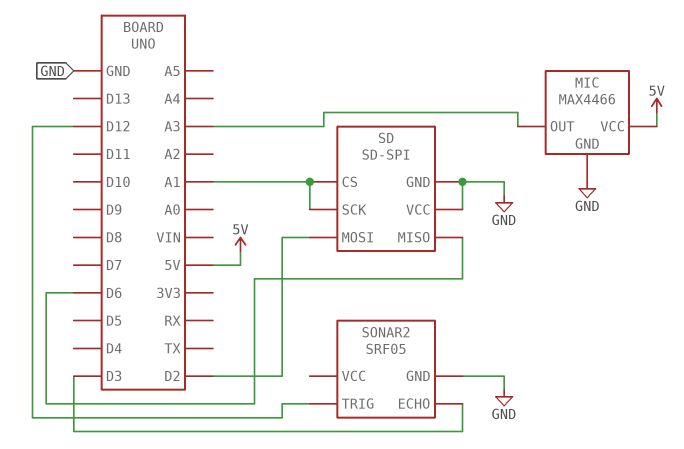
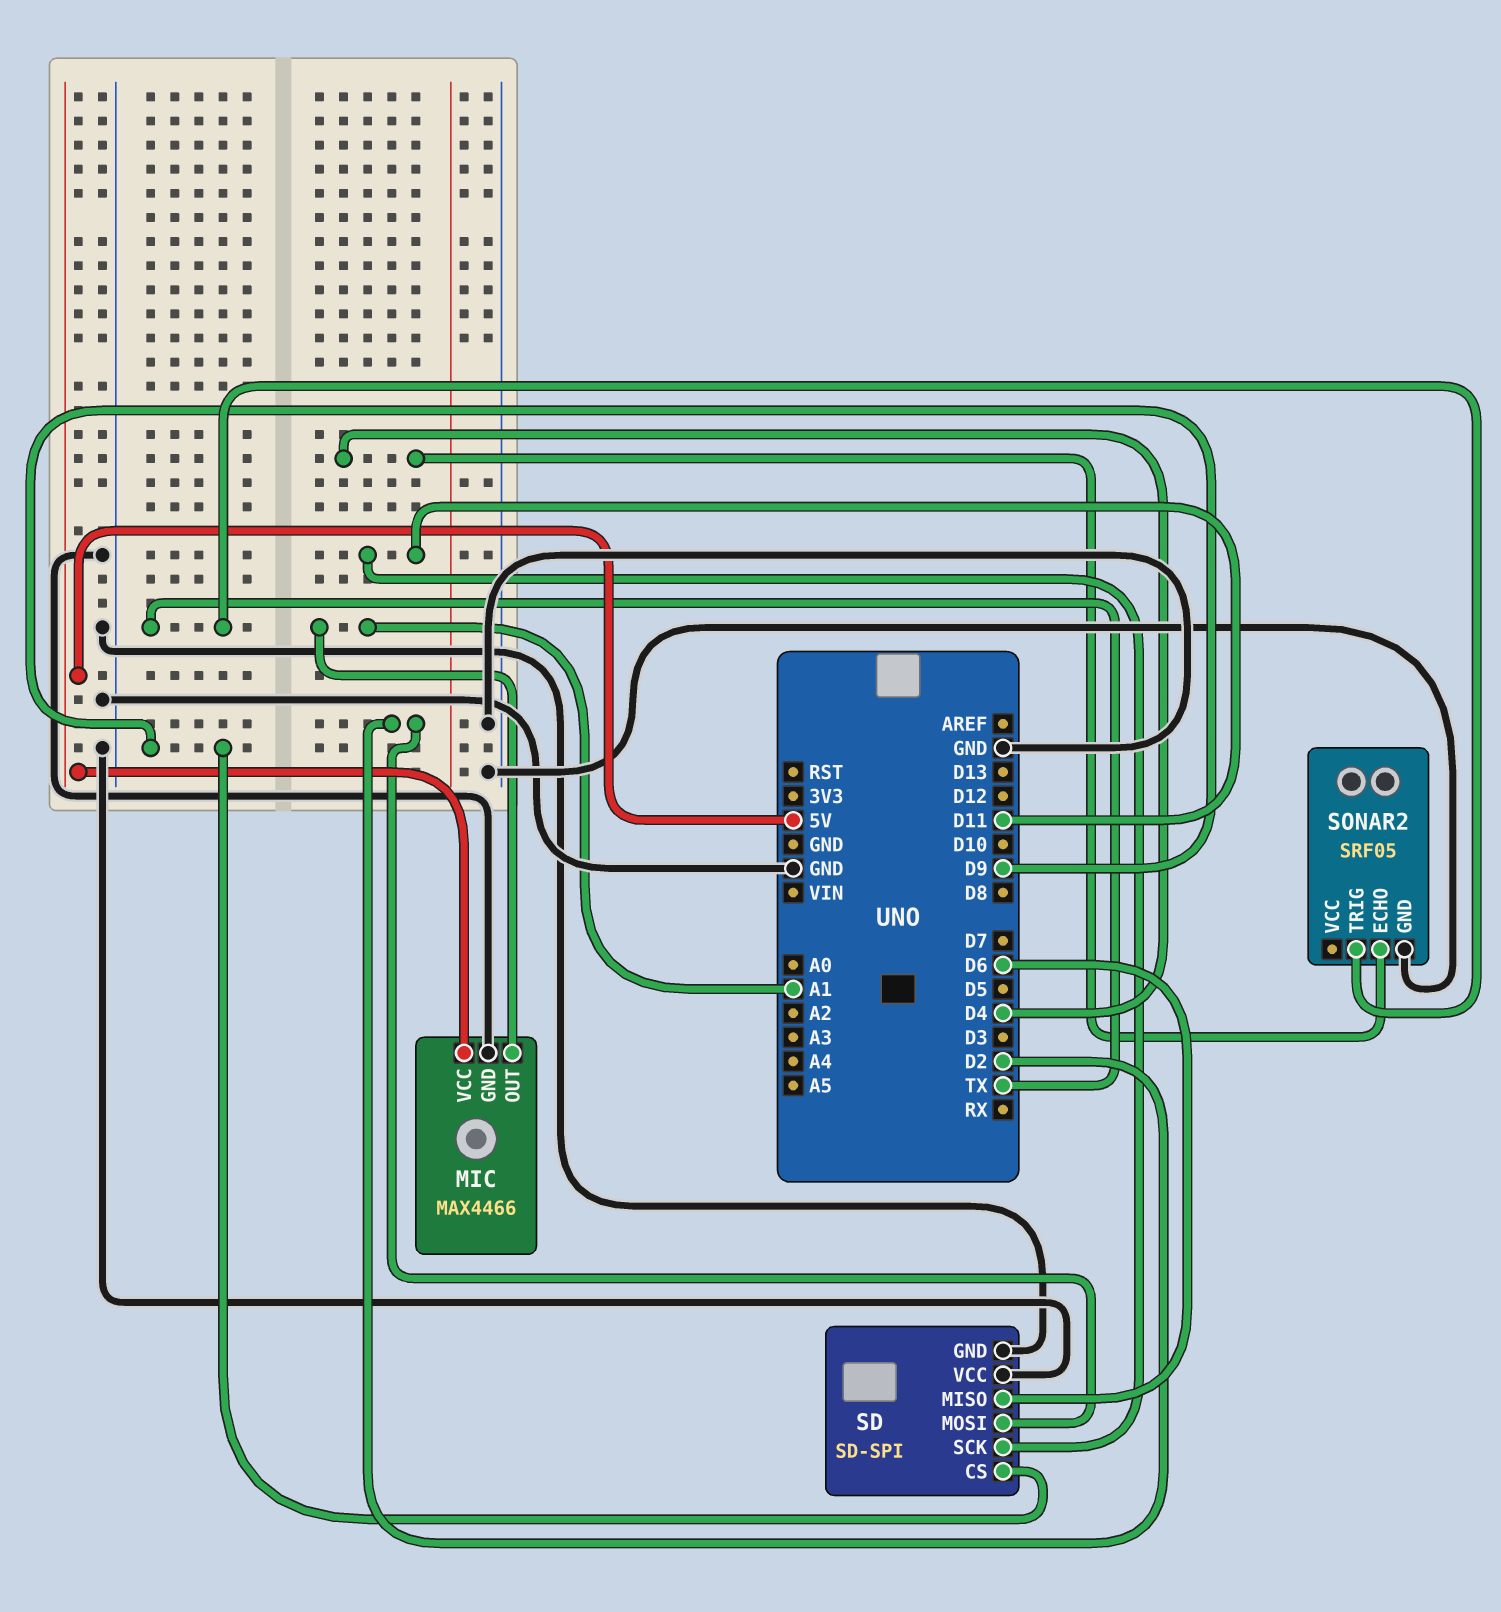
MIC pin OUT: A3 -> A1
SD pin CS: A1 -> D9
SD pin SCK: A1 -> D11
SONAR2 pin ECHO: D3 -> D4
SONAR2 pin TRIG: D12 -> TX

